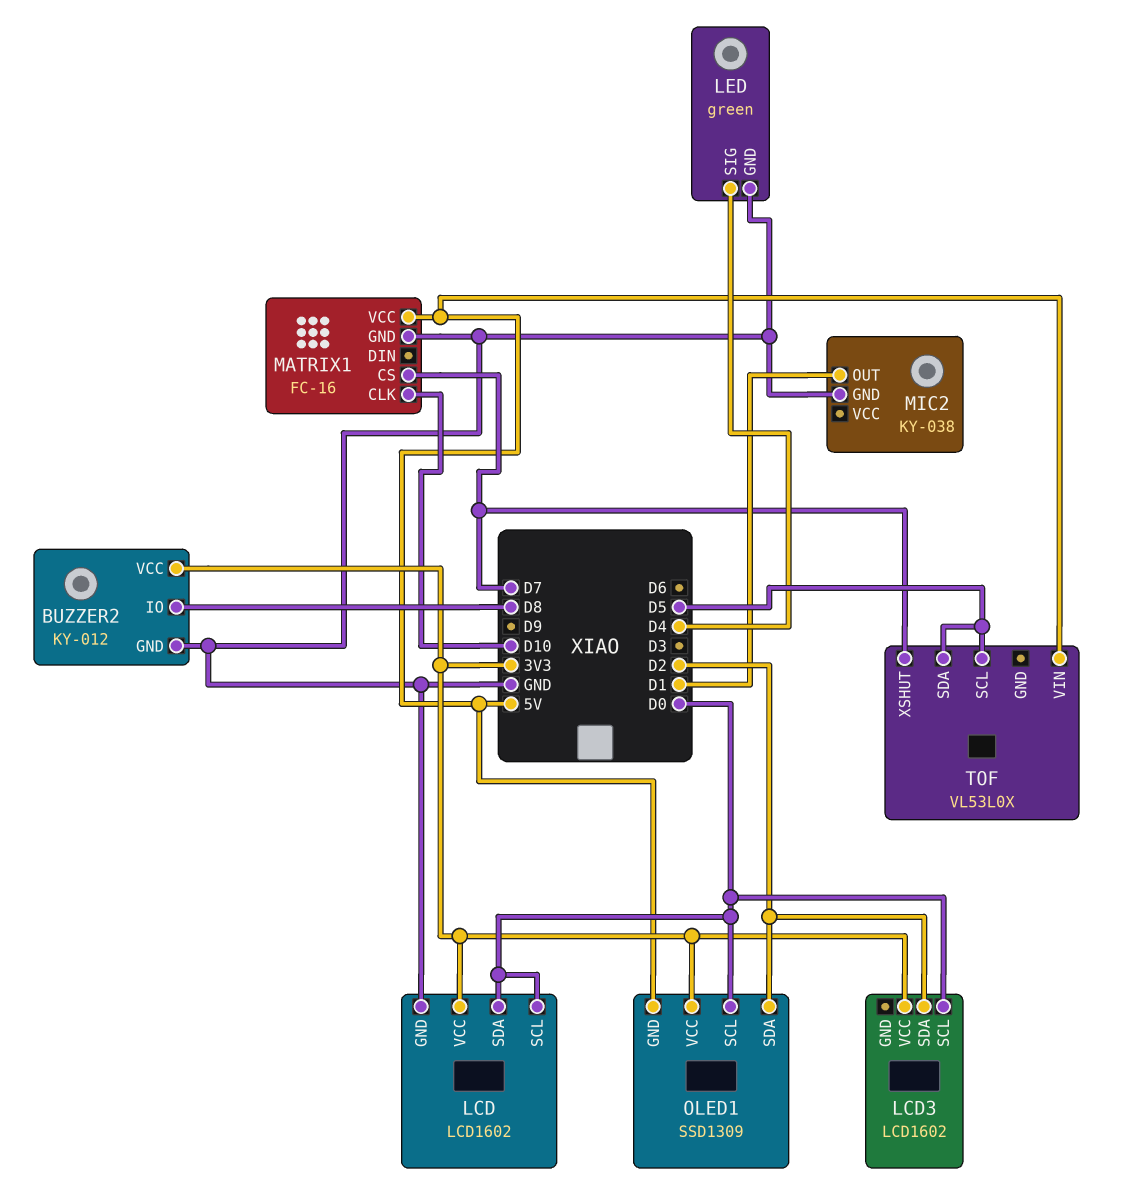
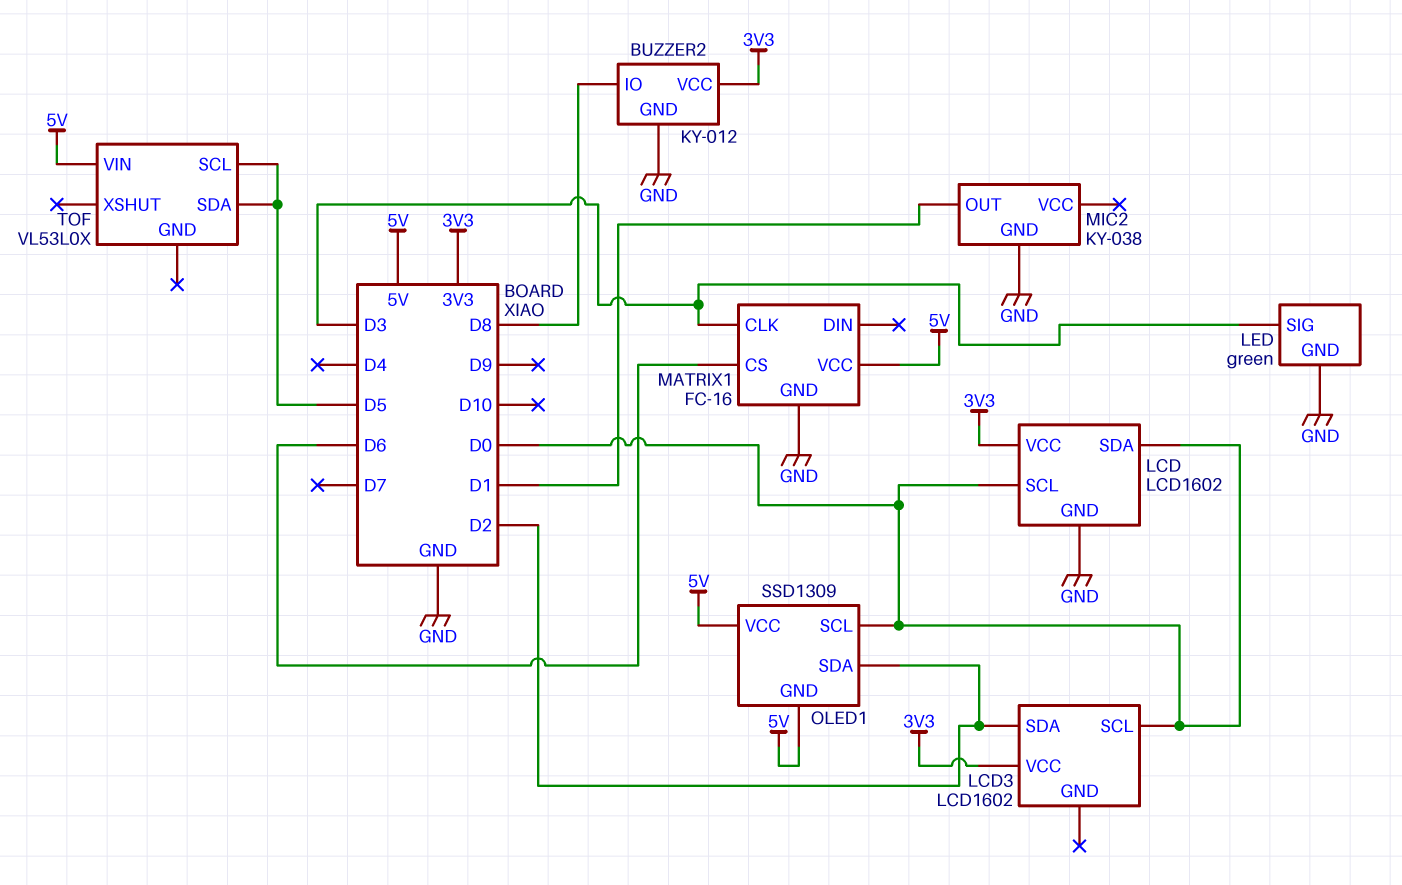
LED pin SIG: D4 -> D3
MATRIX1 pin CLK: D10 -> D3
MATRIX1 pin CS: D7 -> D6
OLED1 pin VCC: 3V3 -> 5V
TOF pin XSHUT: D7 -> none

